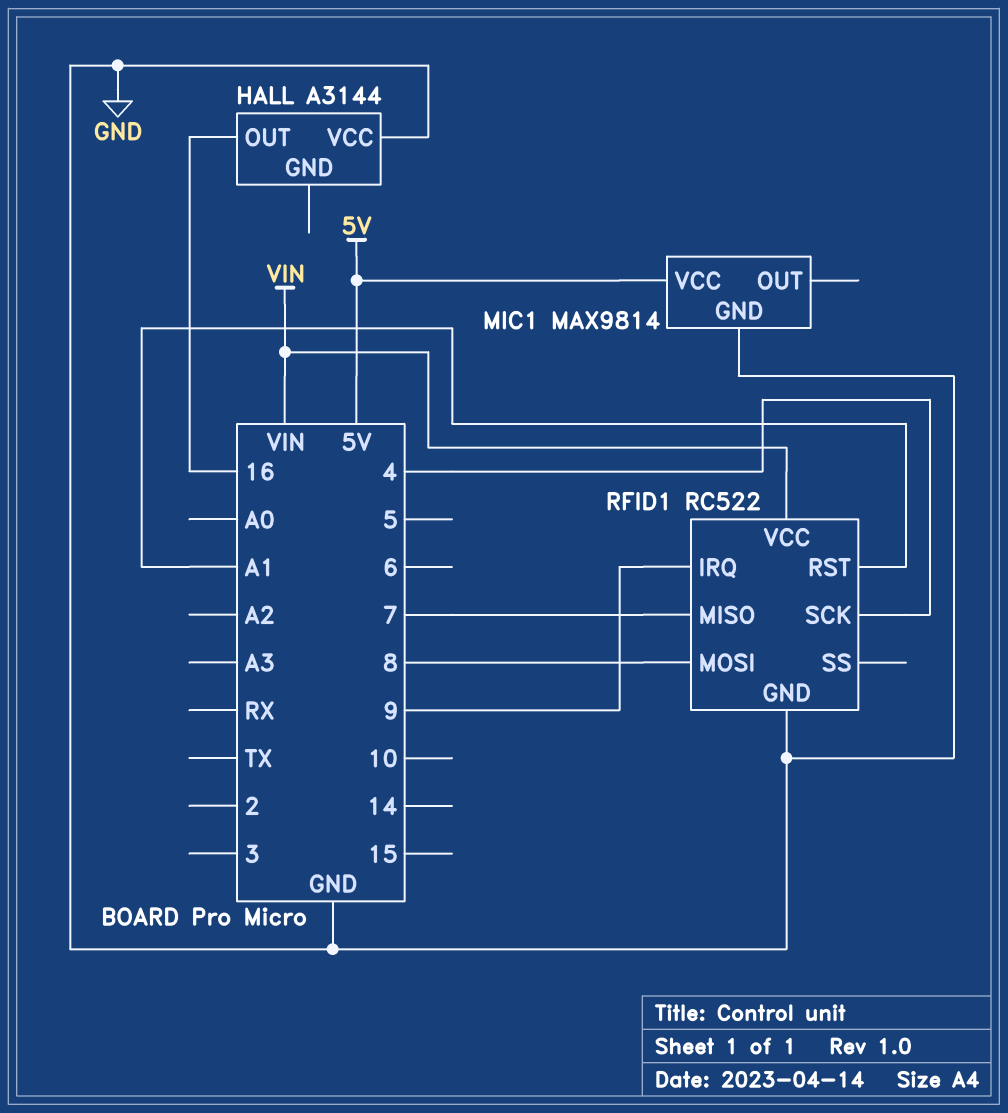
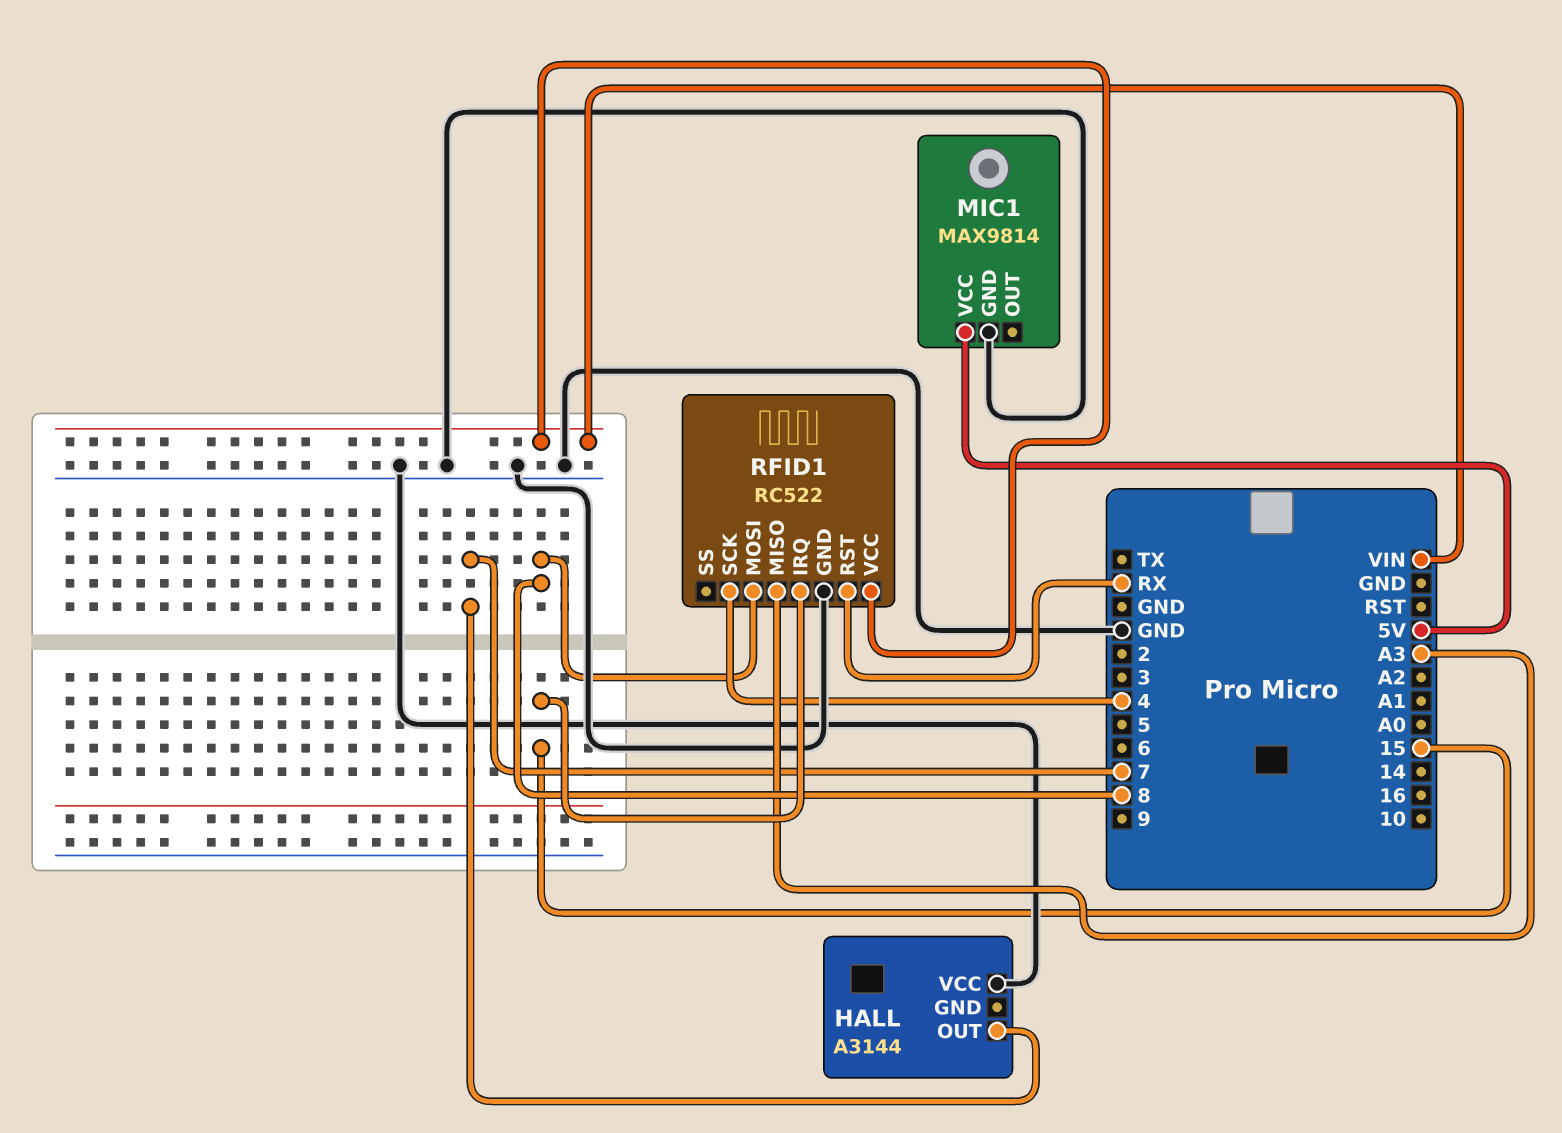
HALL pin OUT: 16 -> 7
RFID1 pin IRQ: 9 -> 15
RFID1 pin MISO: 7 -> A3
RFID1 pin RST: A1 -> RX

